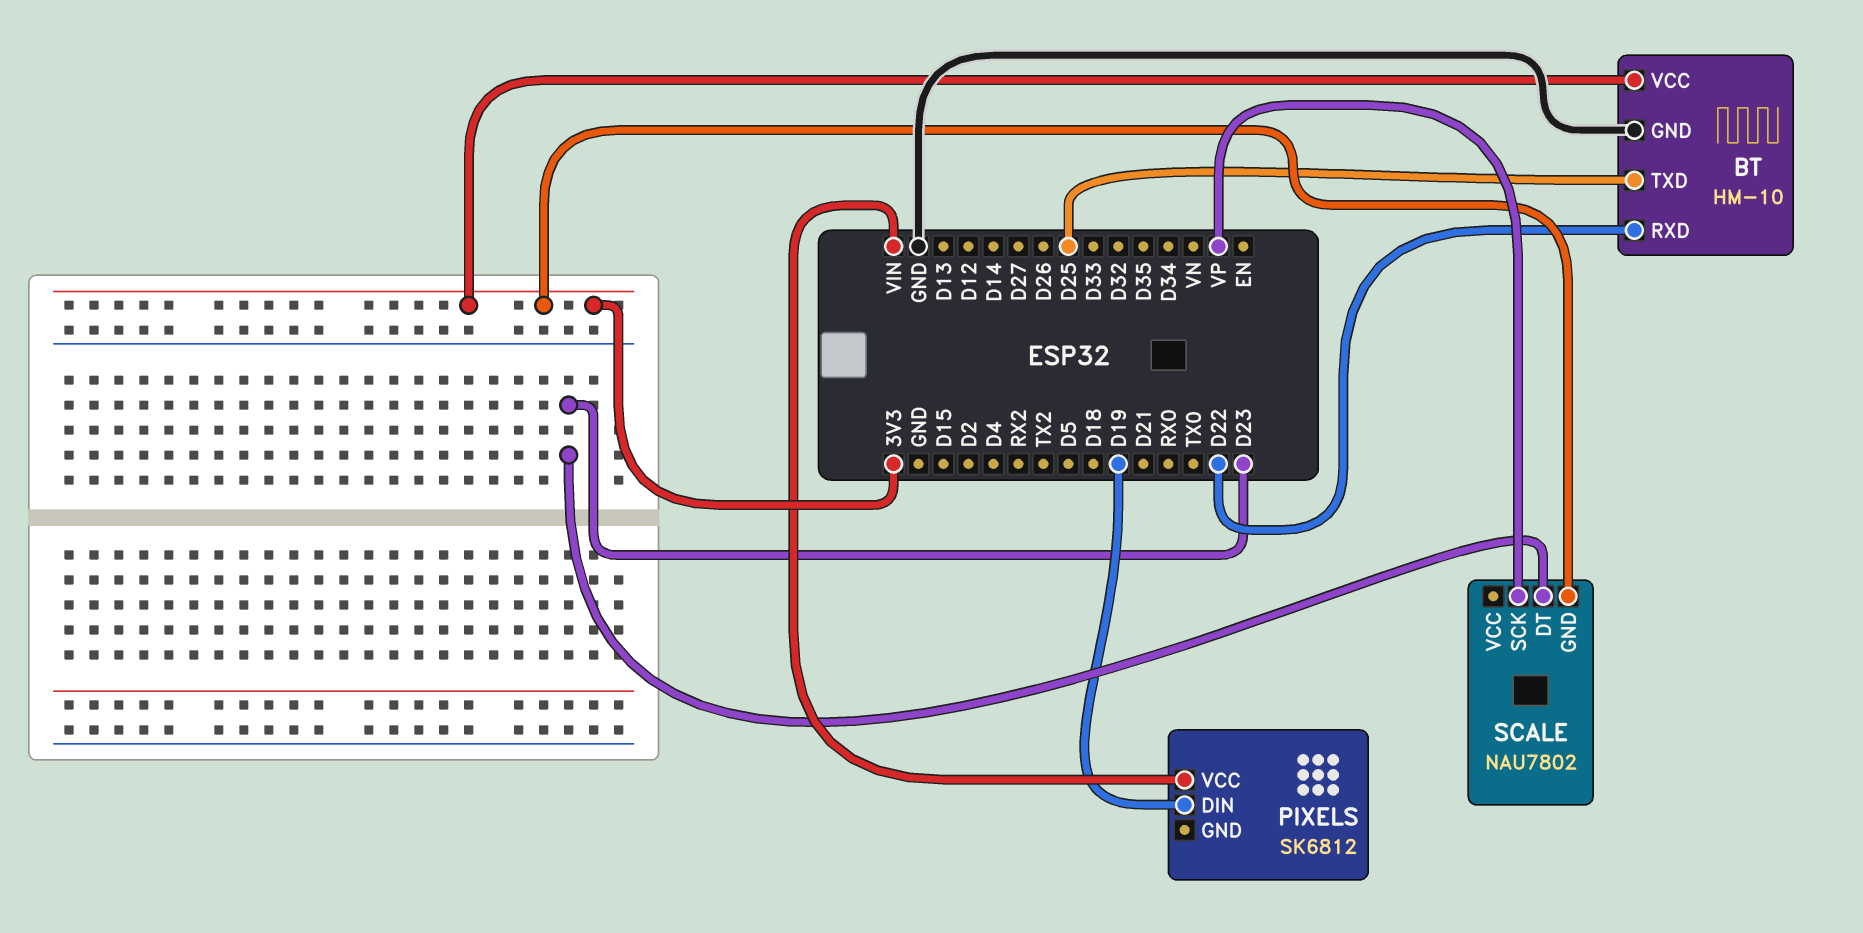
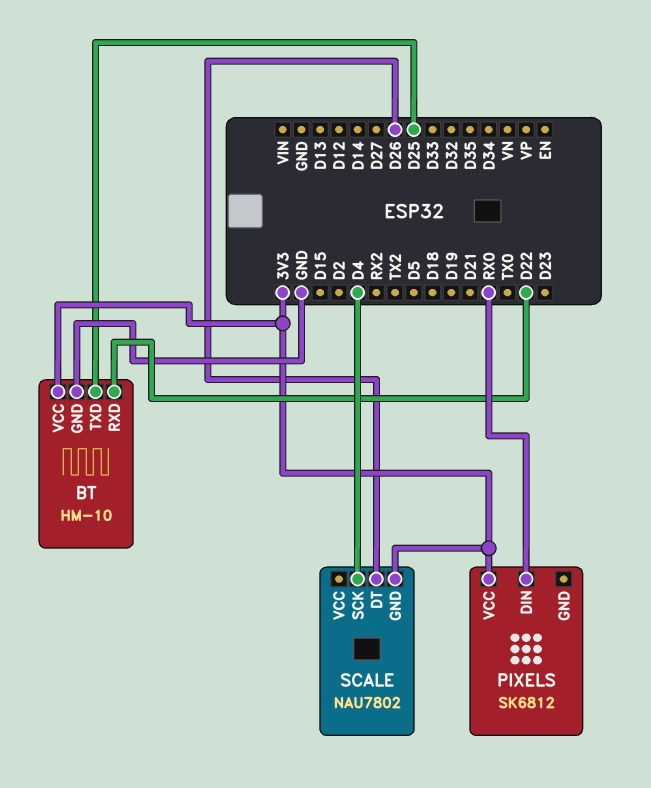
PIXELS pin DIN: D19 -> RX0
PIXELS pin VCC: VIN -> 3V3
SCALE pin DT: D23 -> D26
SCALE pin SCK: VP -> D4

